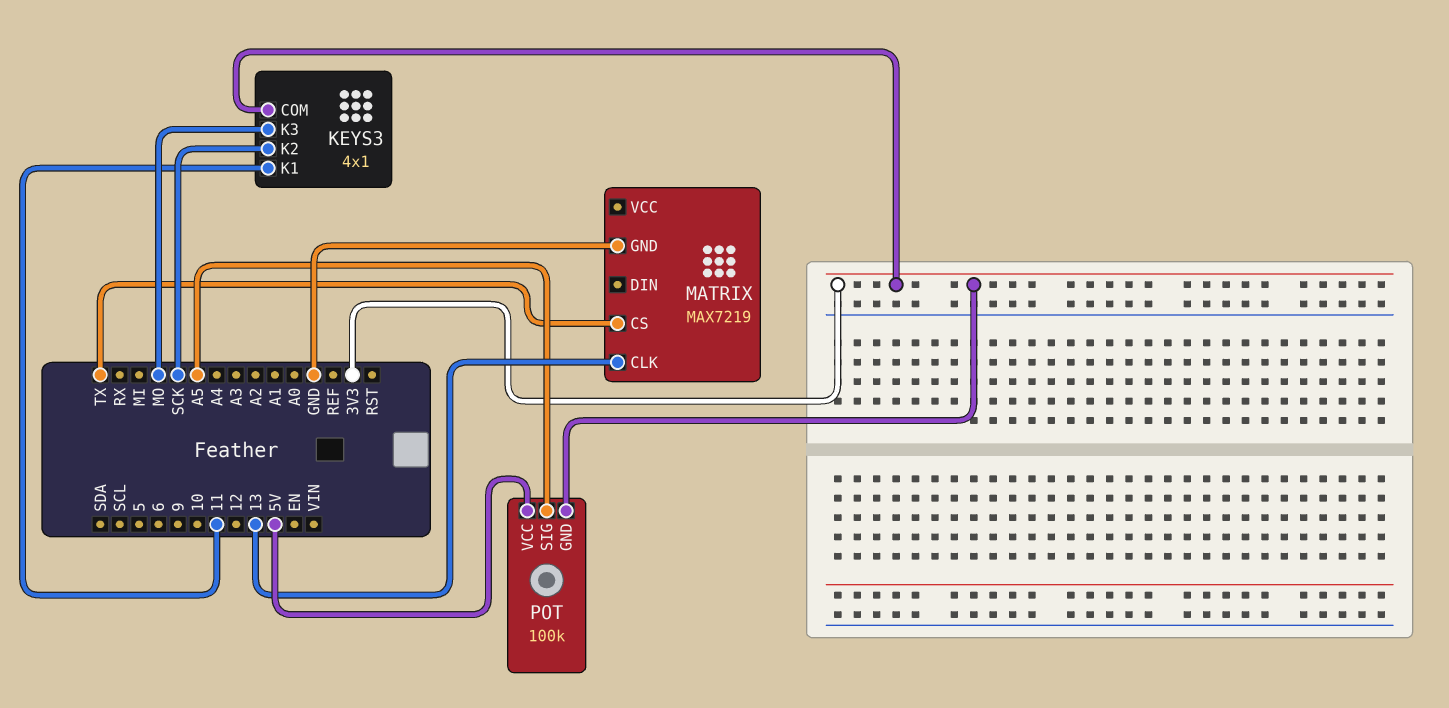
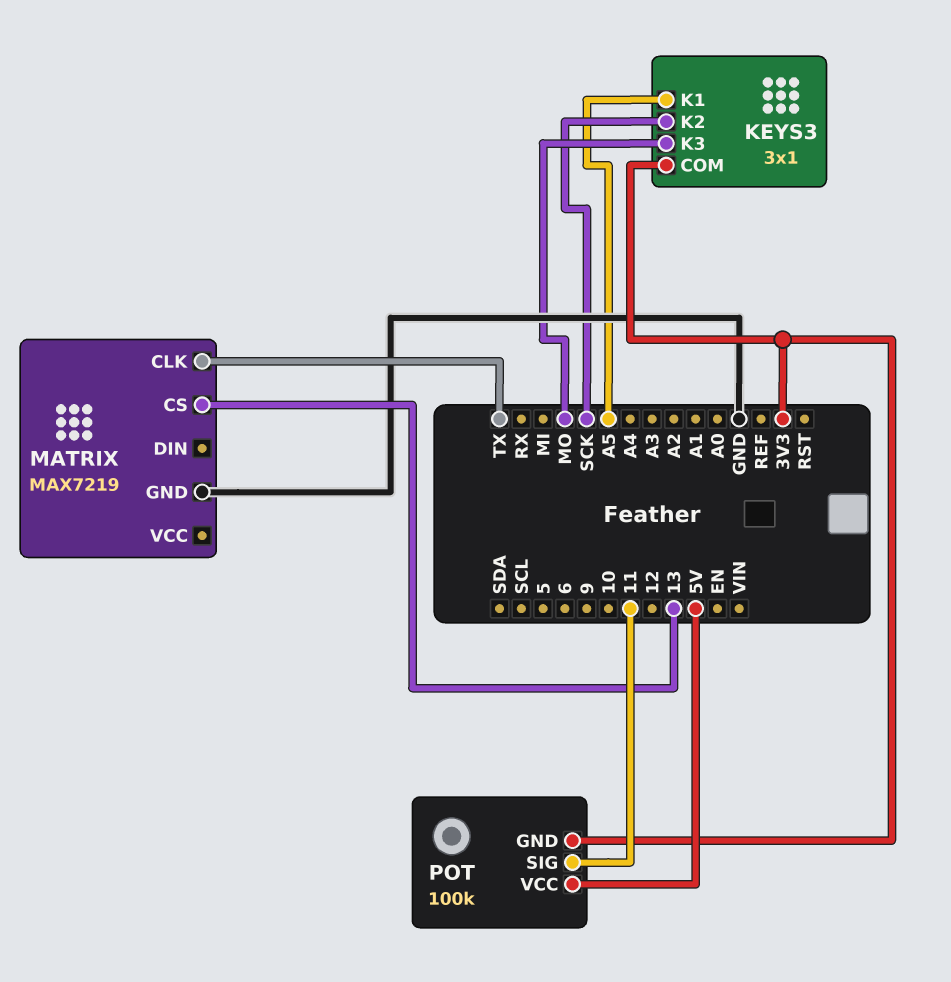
KEYS3: 4x1 -> 3x1
KEYS3 pin K1: 11 -> A5
MATRIX pin CLK: 13 -> TX
MATRIX pin CS: TX -> 13
POT pin SIG: A5 -> 11

